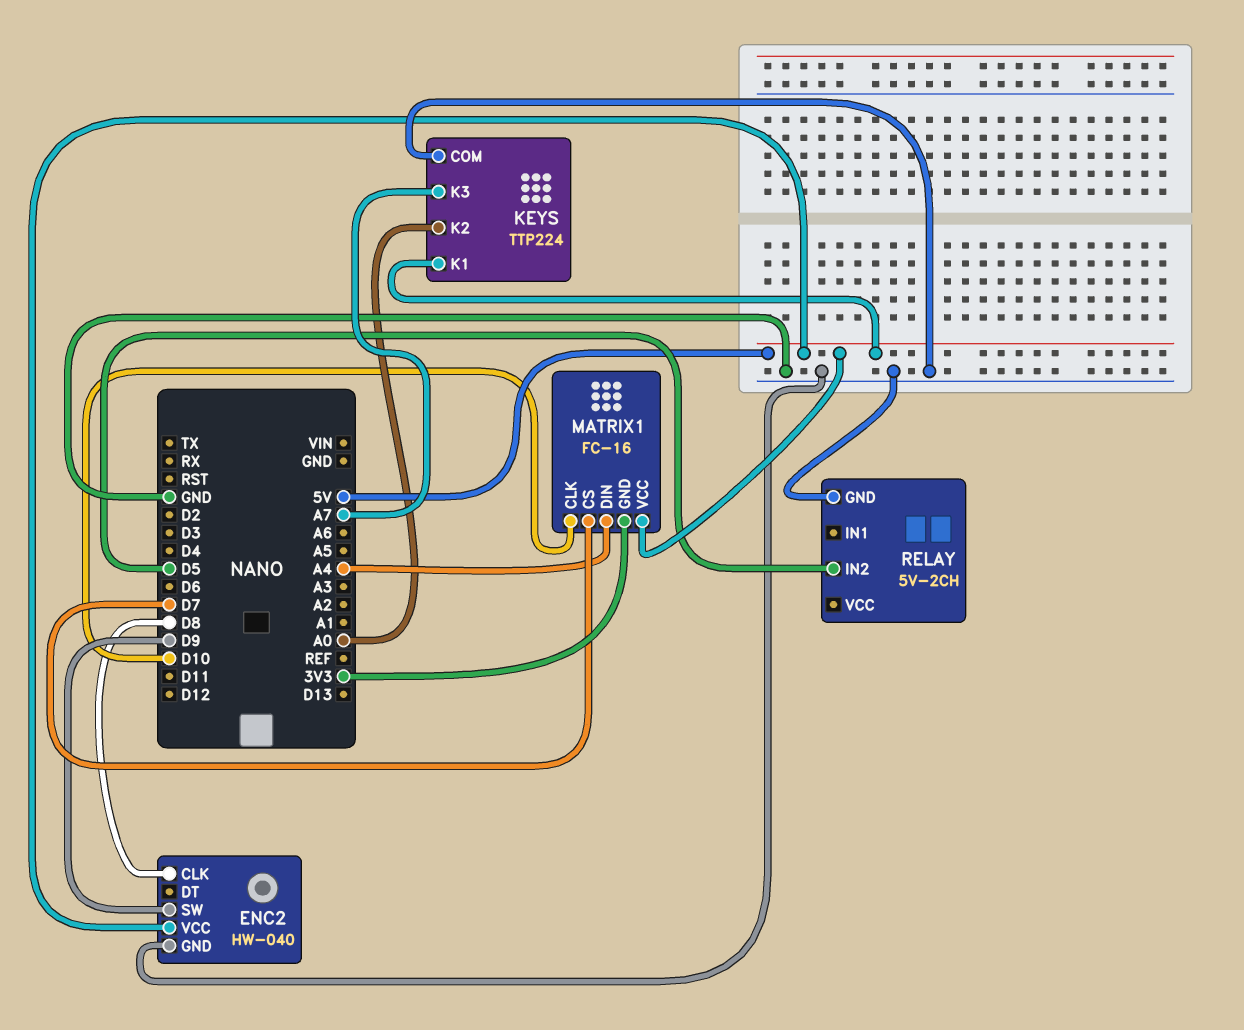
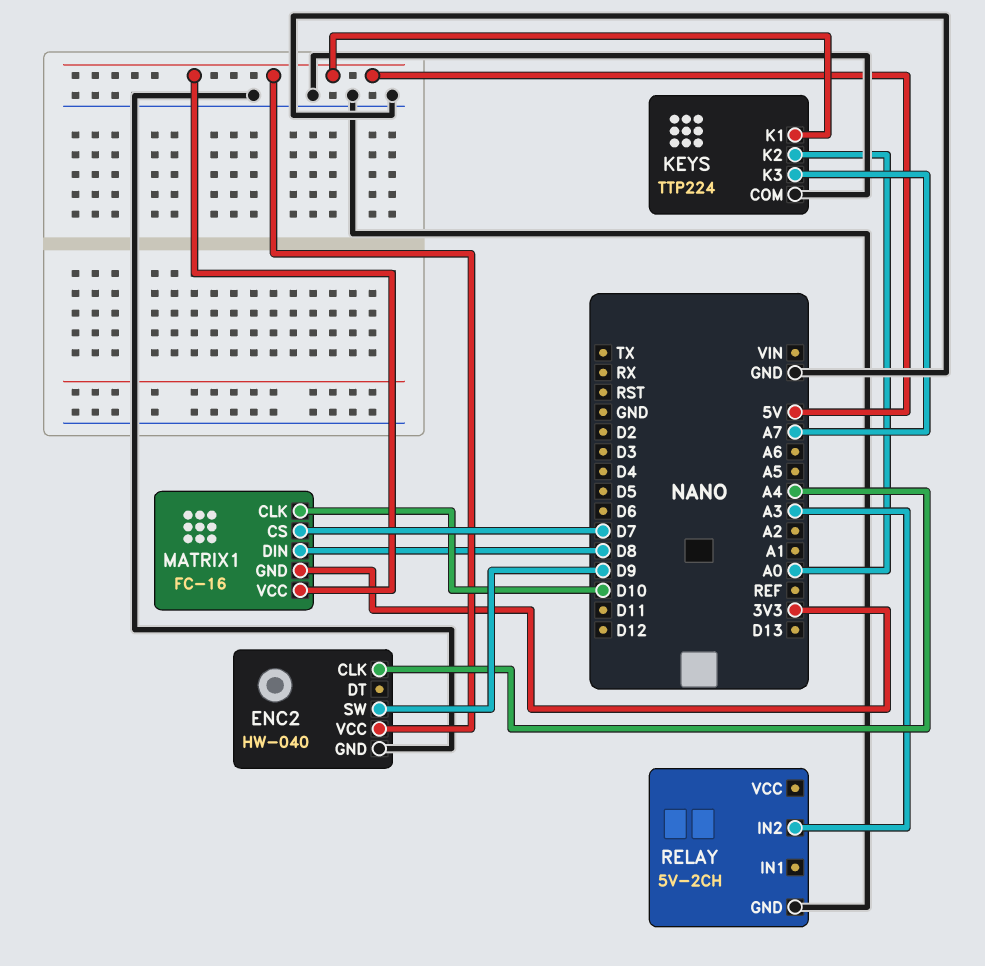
ENC2 pin CLK: D8 -> A4
MATRIX1 pin DIN: A4 -> D8
RELAY pin IN2: D5 -> A3

